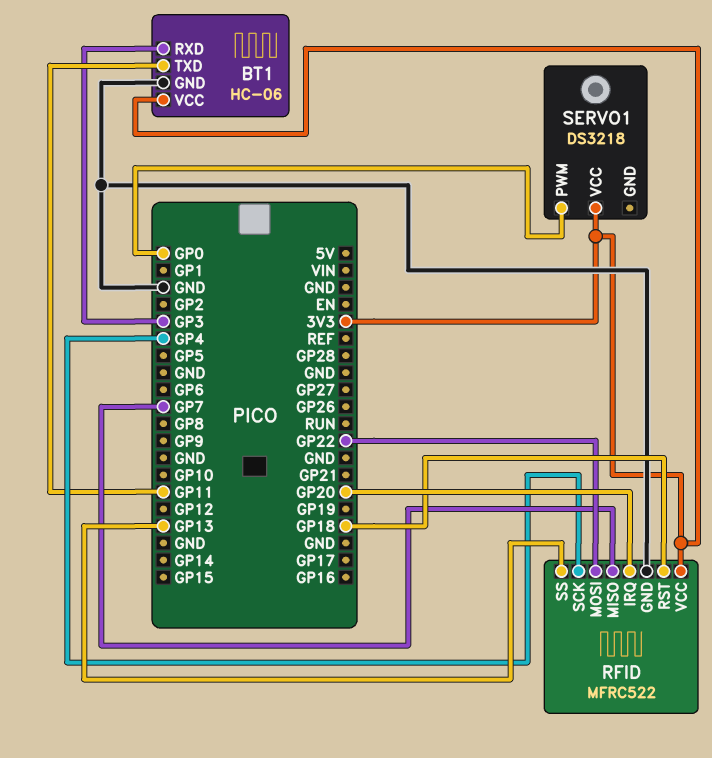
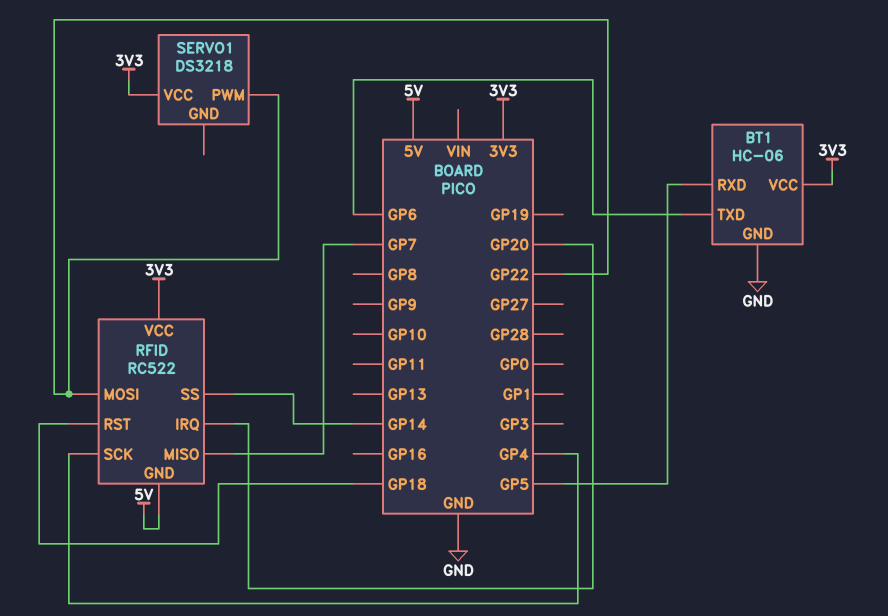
BT1 pin RXD: GP3 -> GP5
BT1 pin TXD: GP11 -> GP6
RFID: MFRC522 -> RC522
RFID pin GND: GND -> 5V
RFID pin SS: GP13 -> GP14
SERVO1 pin PWM: GP0 -> GP22

